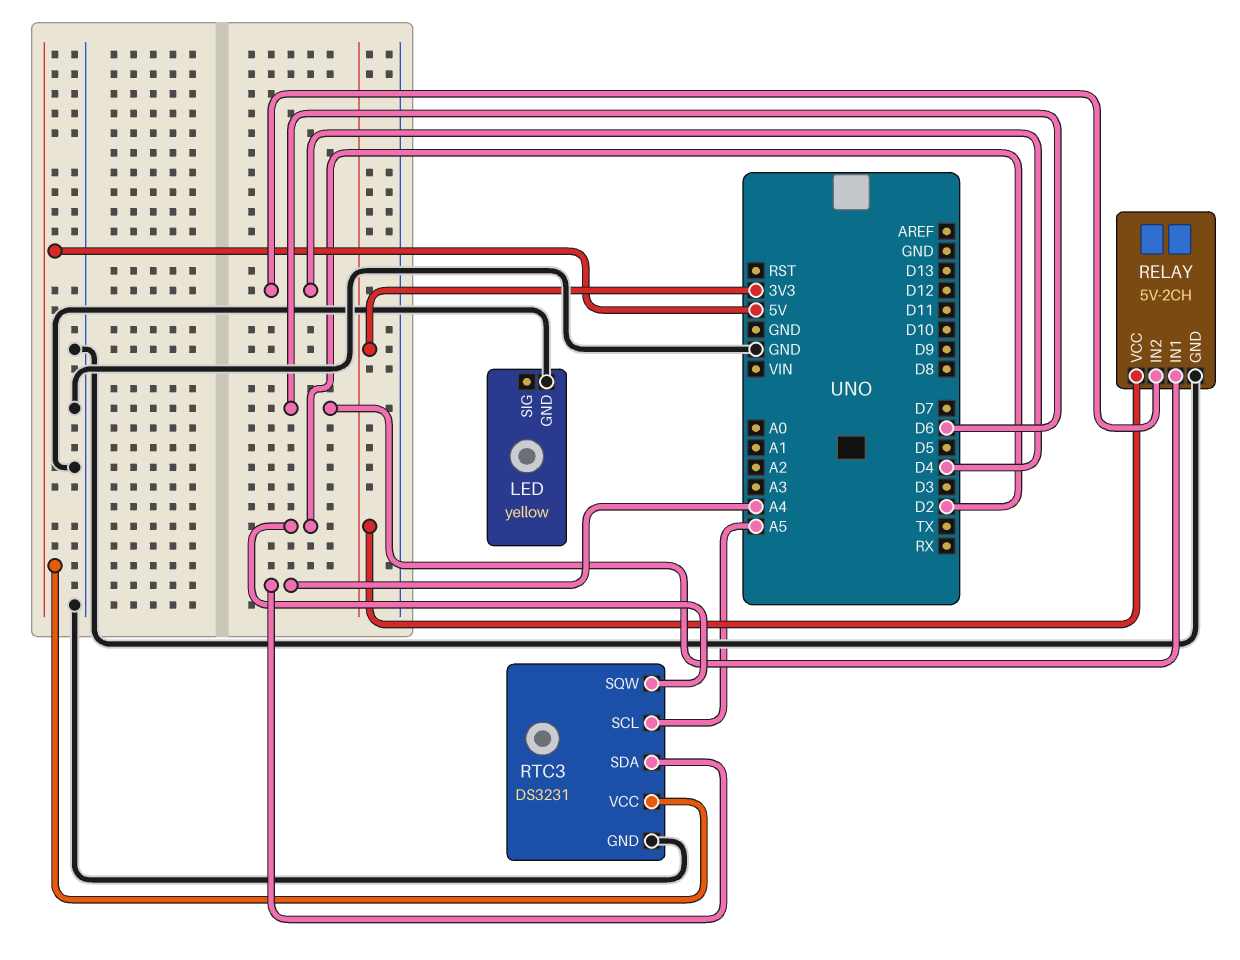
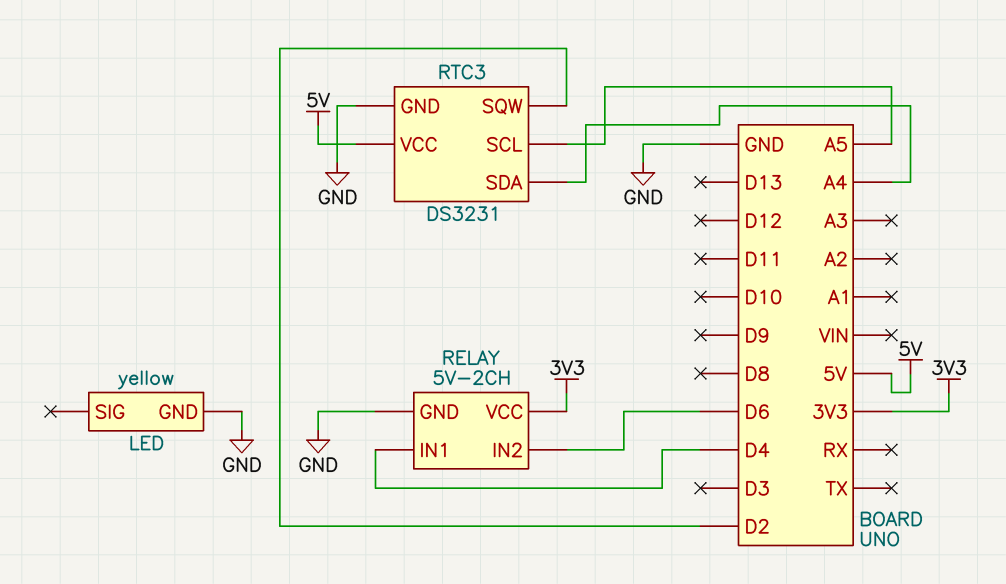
RELAY pin IN1: D6 -> D4
RELAY pin IN2: D4 -> D6

